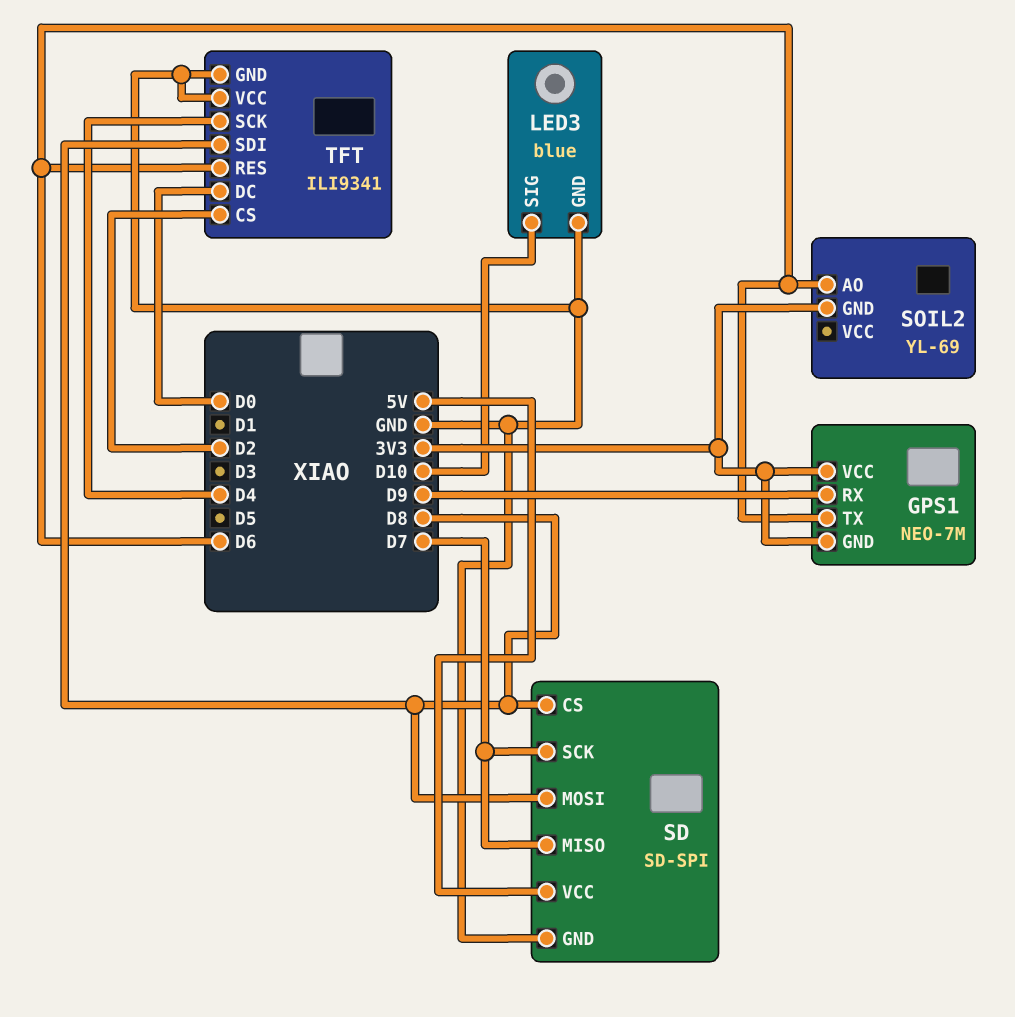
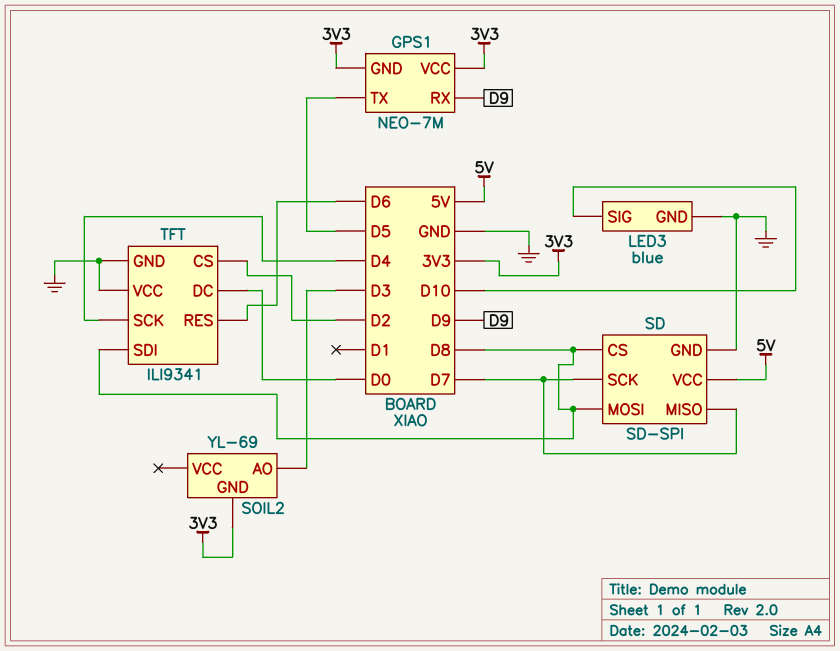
GPS1 pin TX: D6 -> D5
SOIL2 pin AO: D6 -> D3

